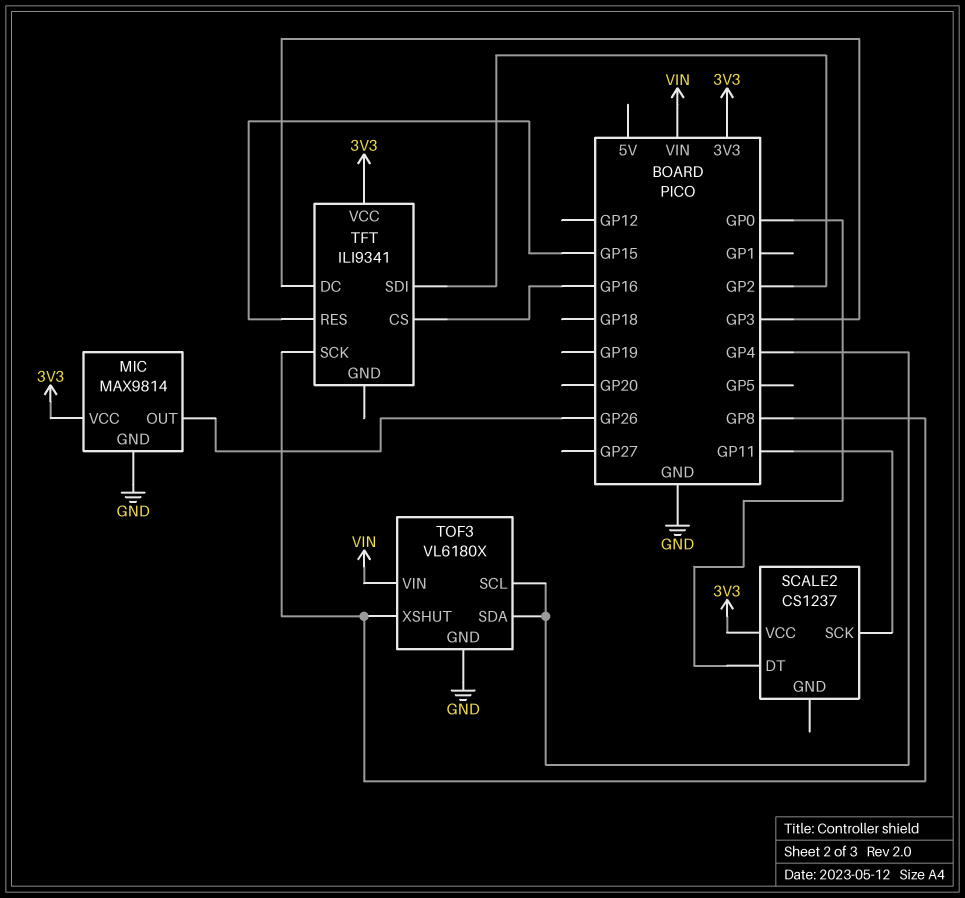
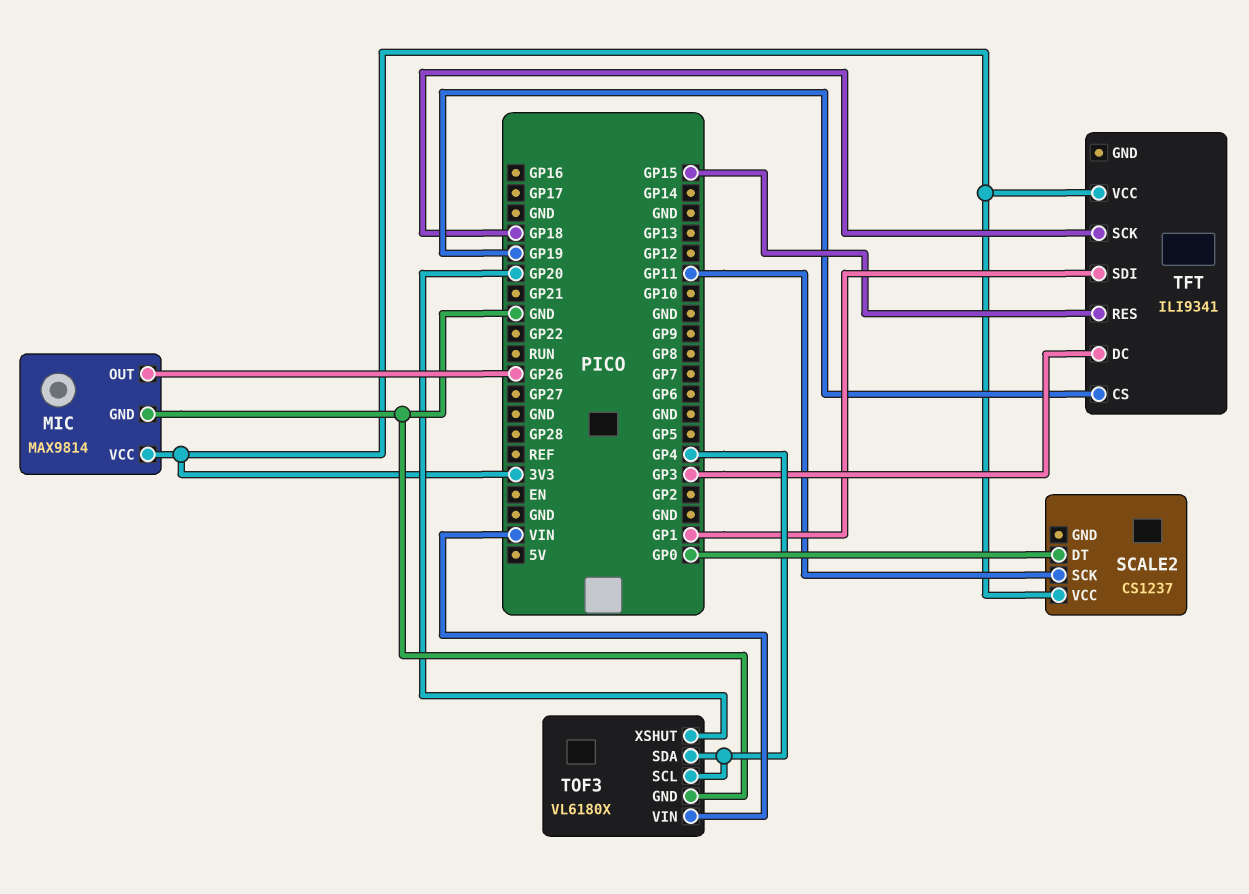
TFT pin CS: GP16 -> GP19
TFT pin SCK: GP8 -> GP18
TFT pin SDI: GP2 -> GP1
TOF3 pin XSHUT: GP8 -> GP20

